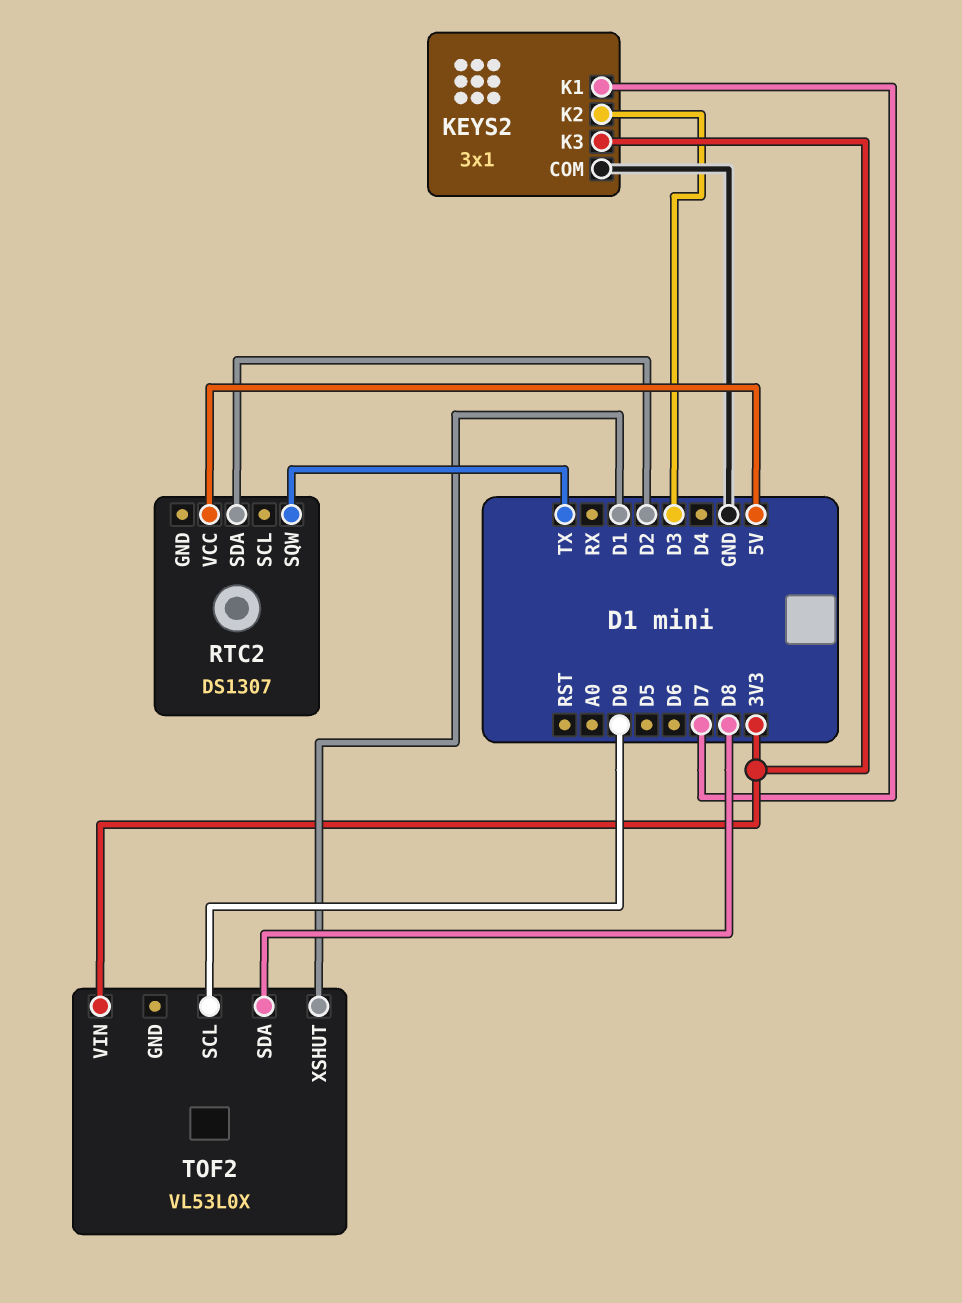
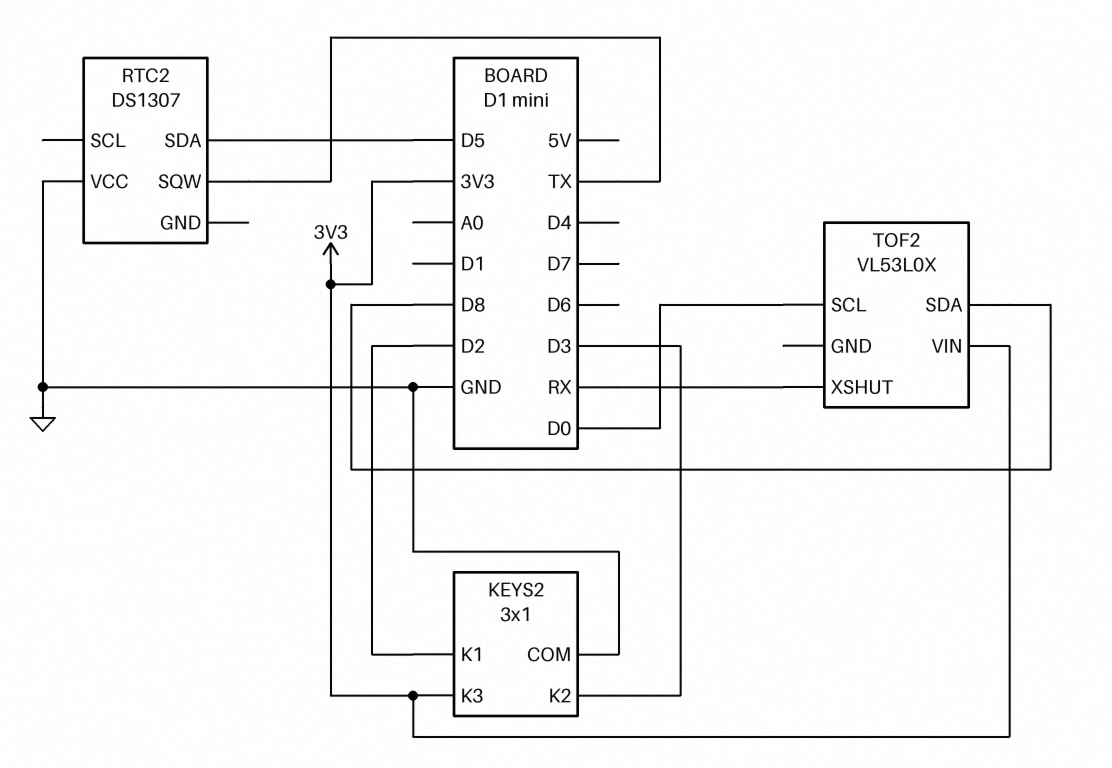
KEYS2 pin K1: D7 -> D2
RTC2 pin SDA: D2 -> D5
RTC2 pin VCC: 5V -> GND
TOF2 pin XSHUT: D1 -> RX

